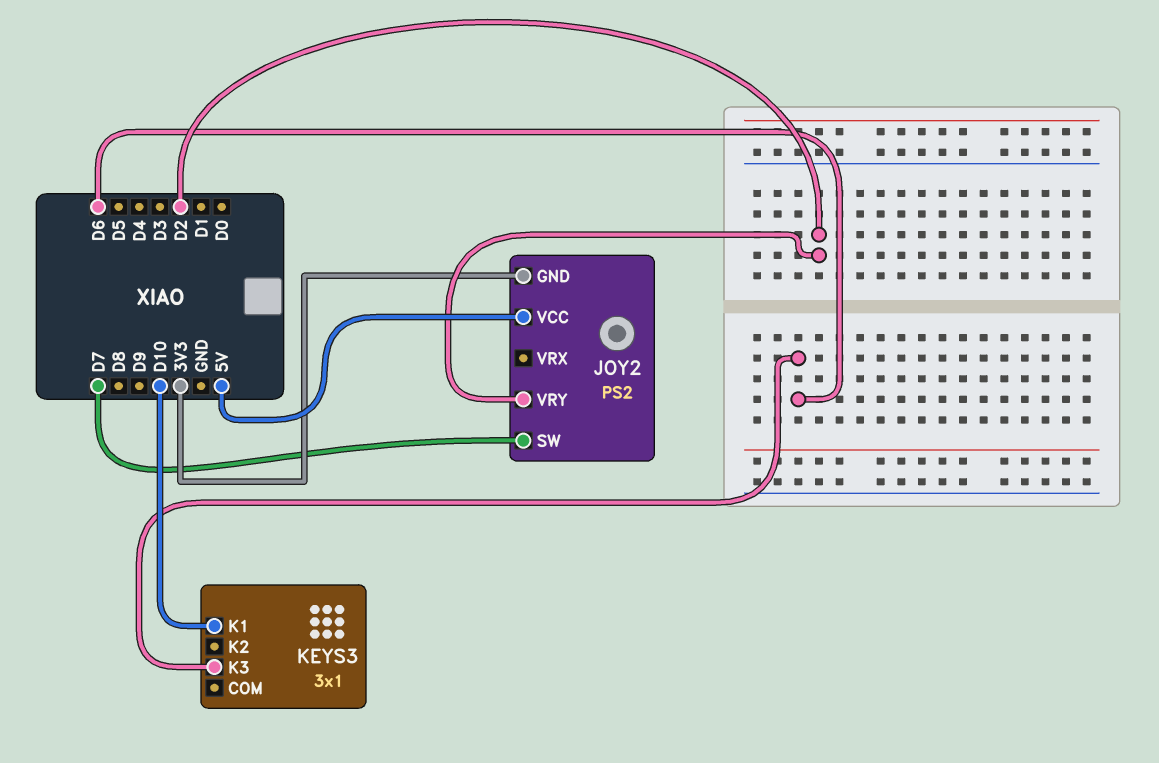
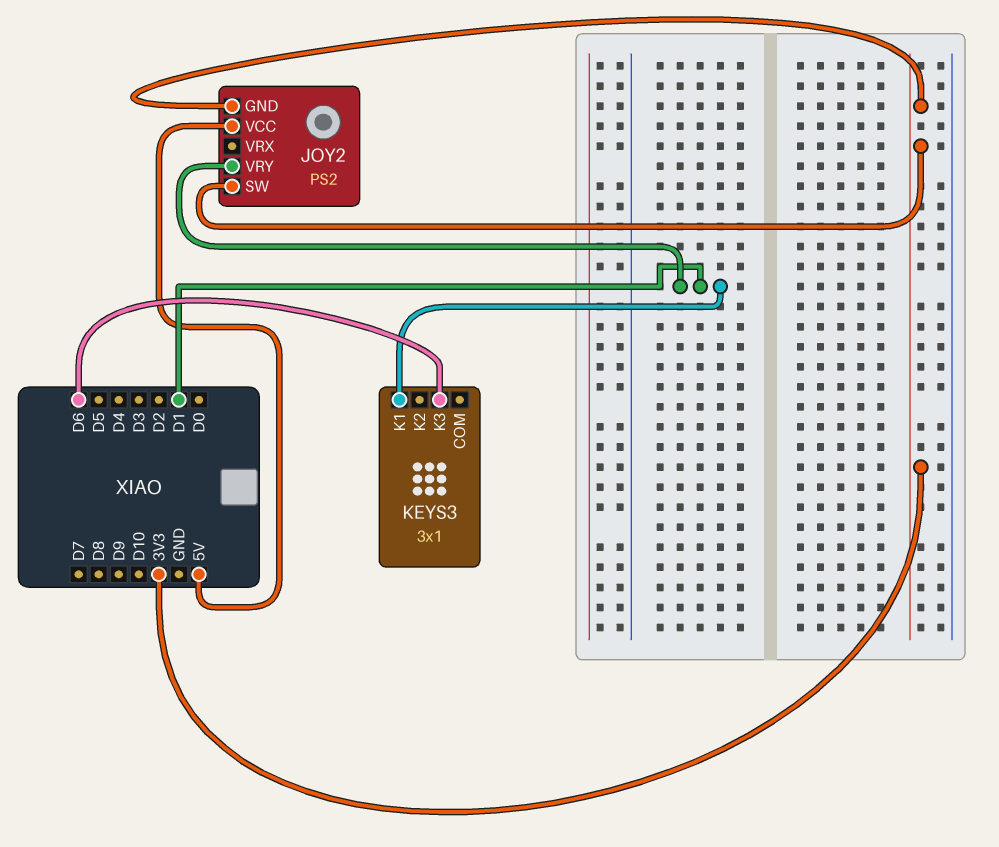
JOY2 pin SW: D7 -> 3V3
JOY2 pin VRY: D2 -> D1
KEYS3 pin K1: D10 -> D1

